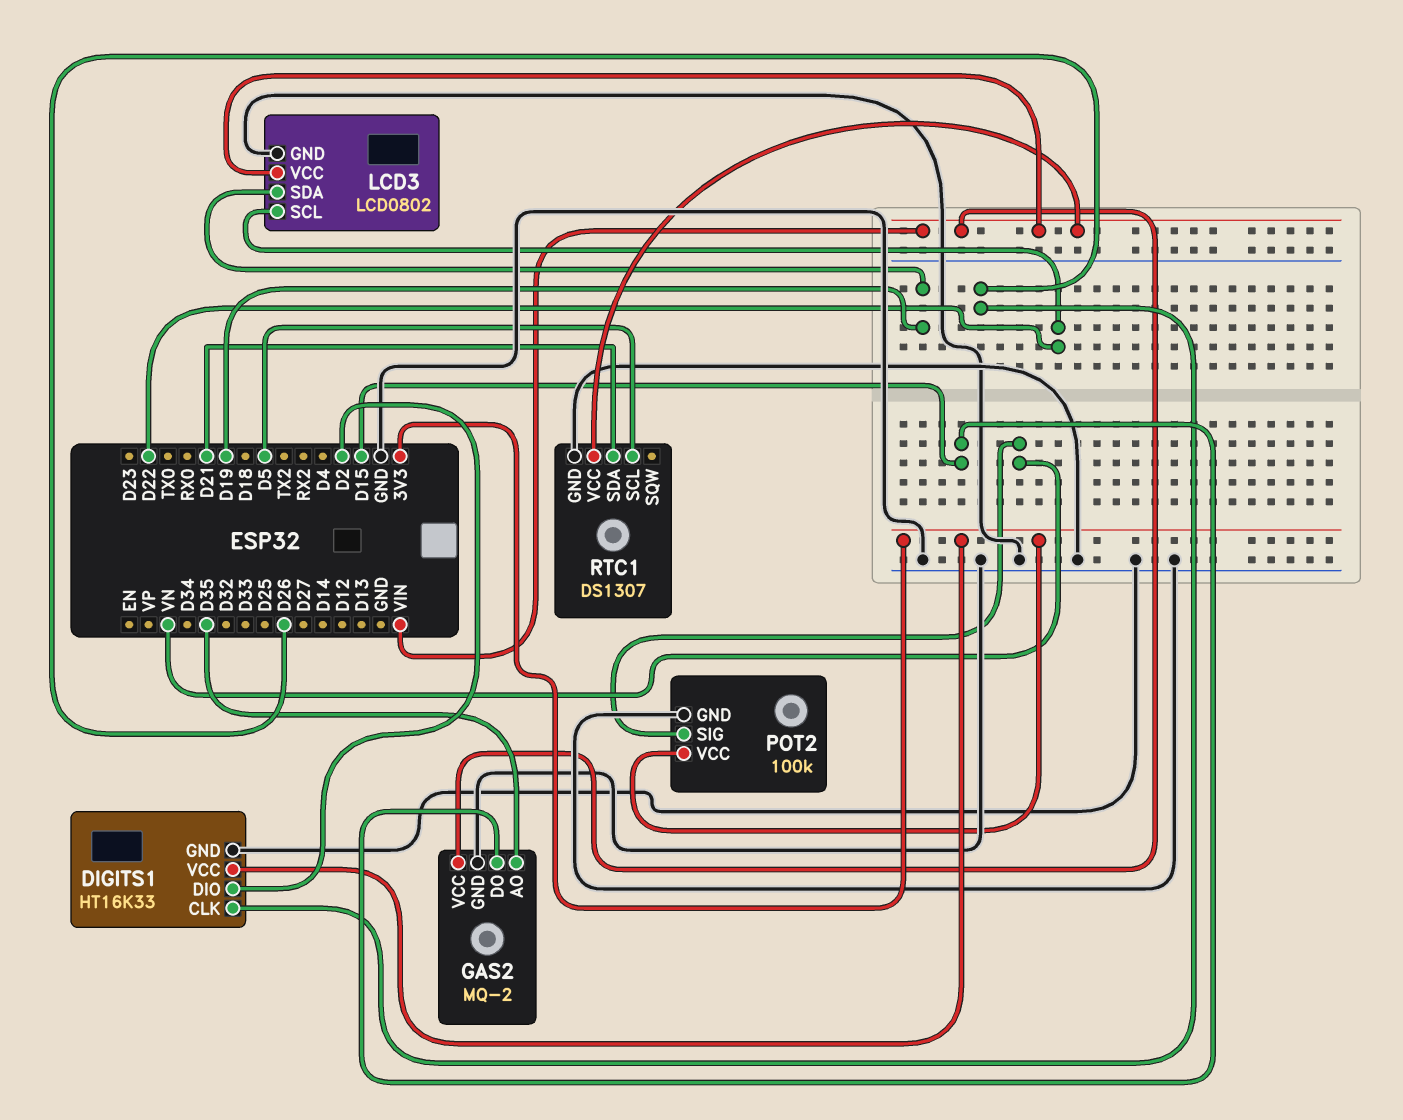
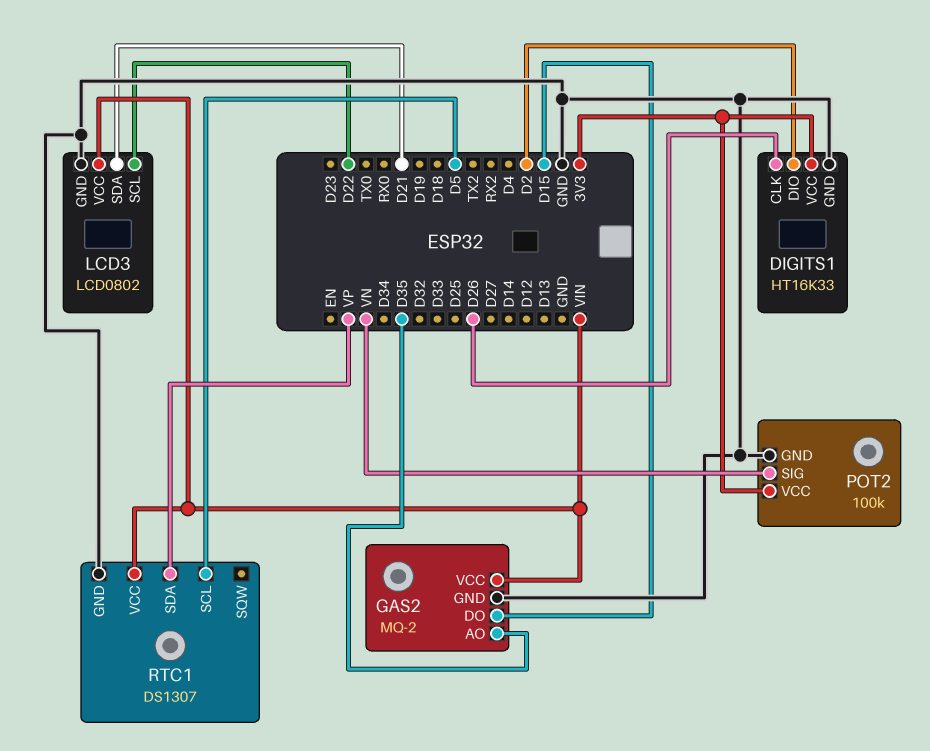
LCD3 pin SDA: D19 -> D21
RTC1 pin SDA: D21 -> VP

